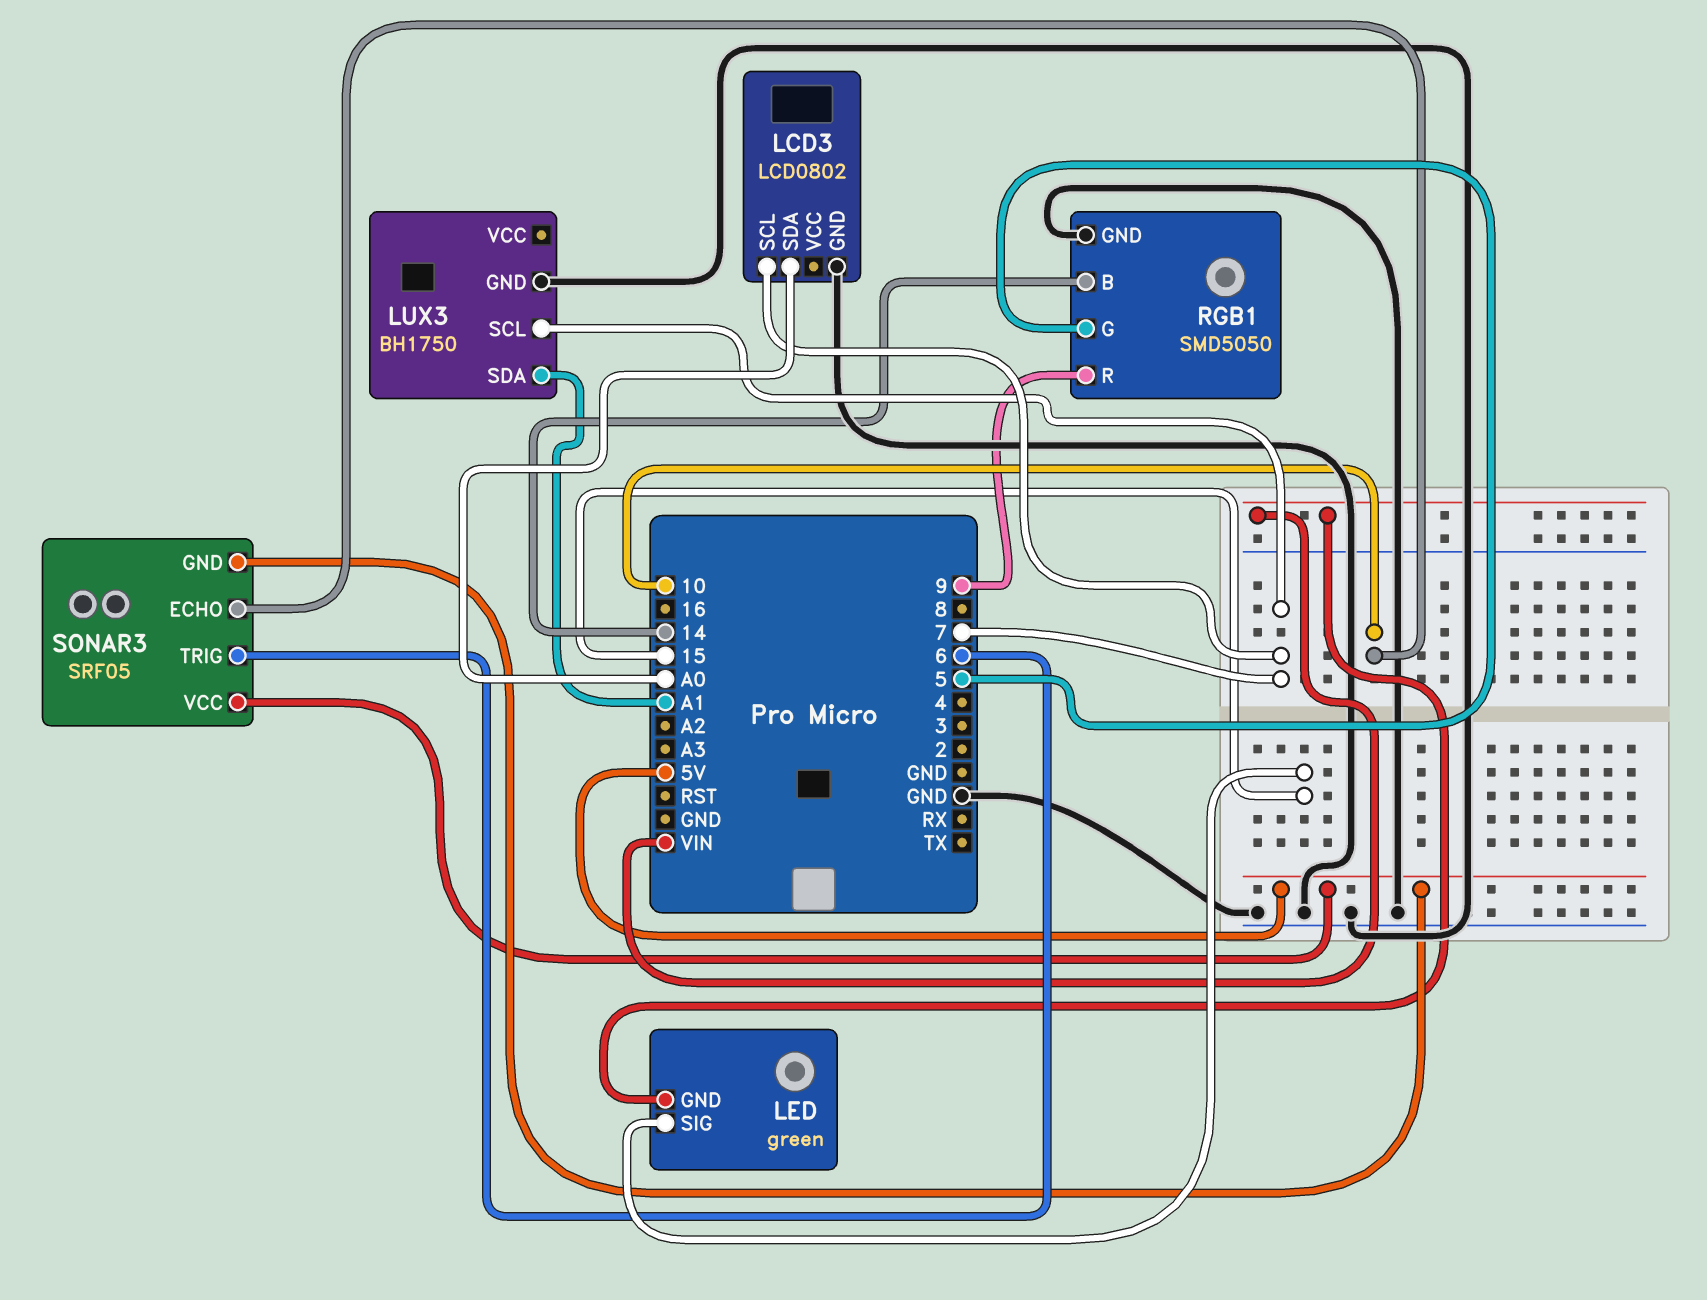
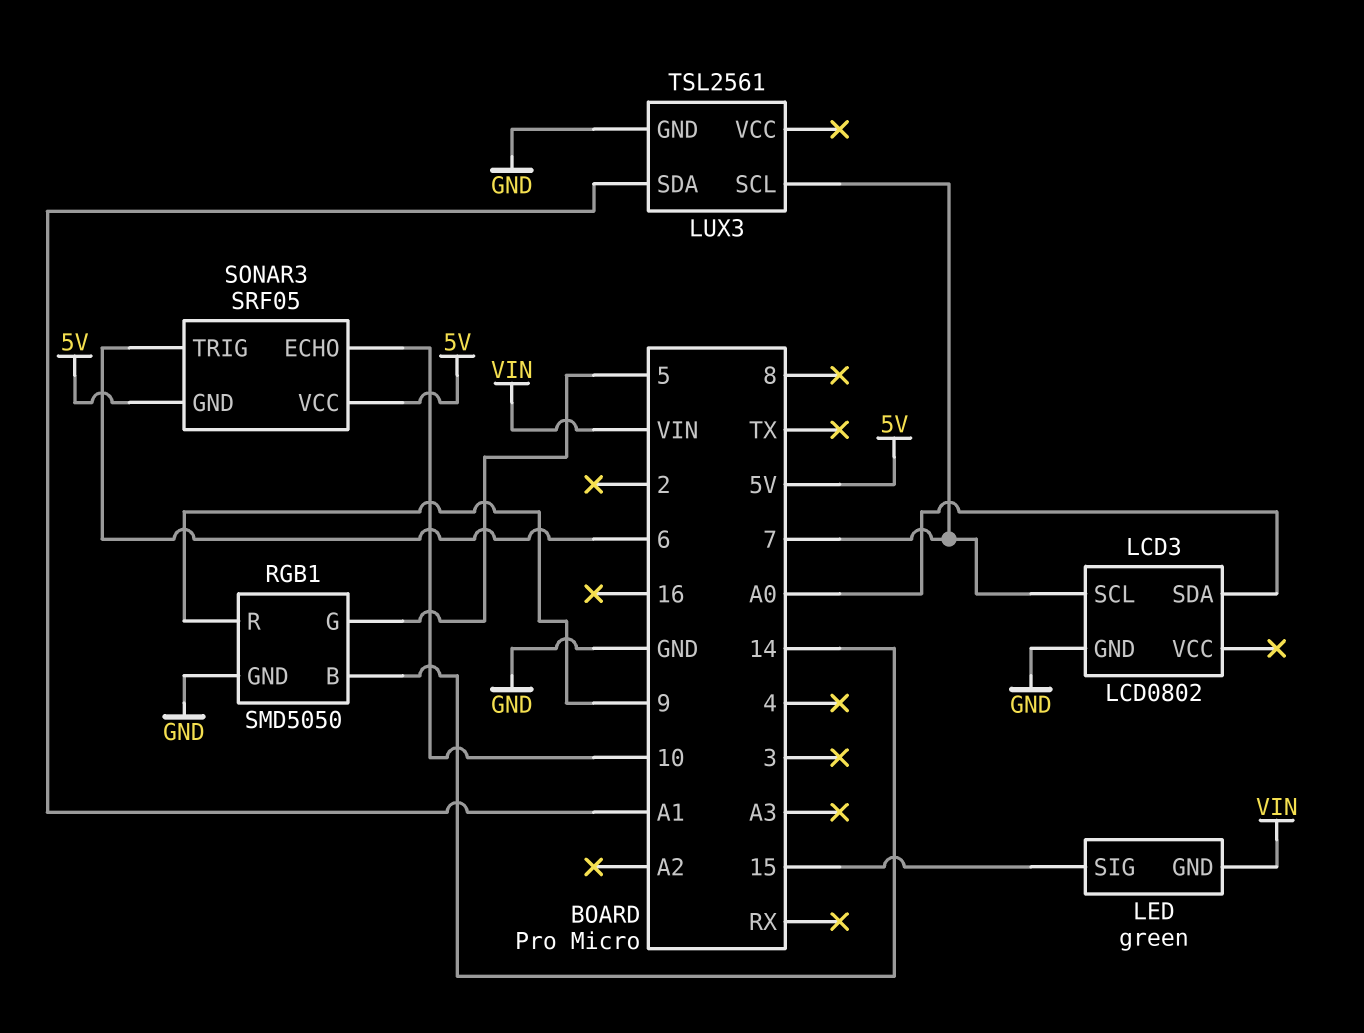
LUX3: BH1750 -> TSL2561

